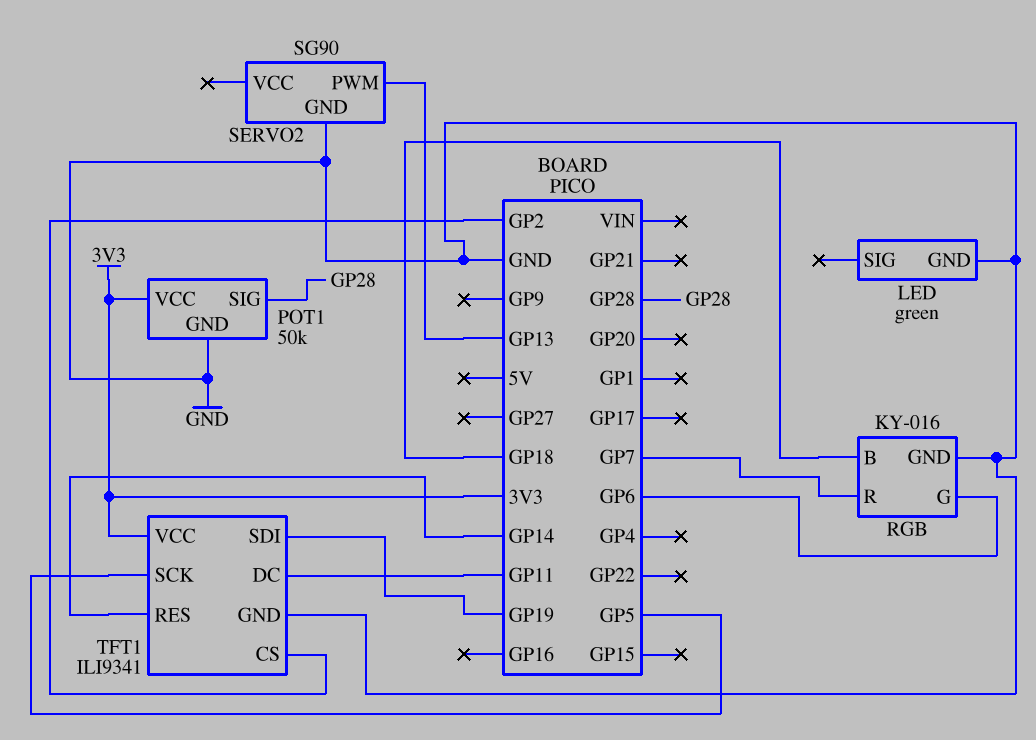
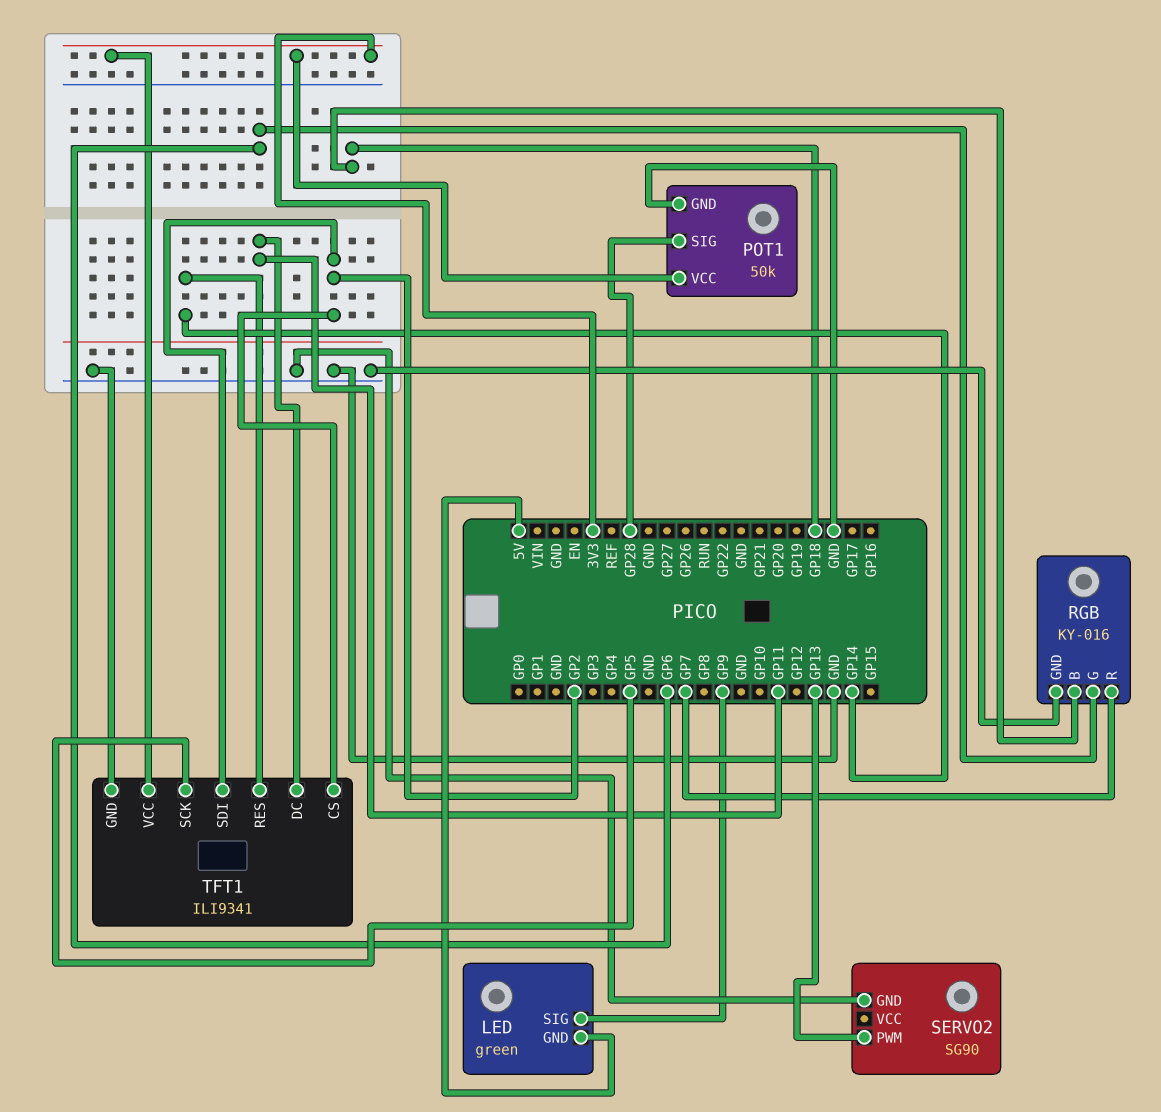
LED pin GND: GND -> 5V
LED pin SIG: none -> GP9
TFT1 pin SDI: GP19 -> GP2

